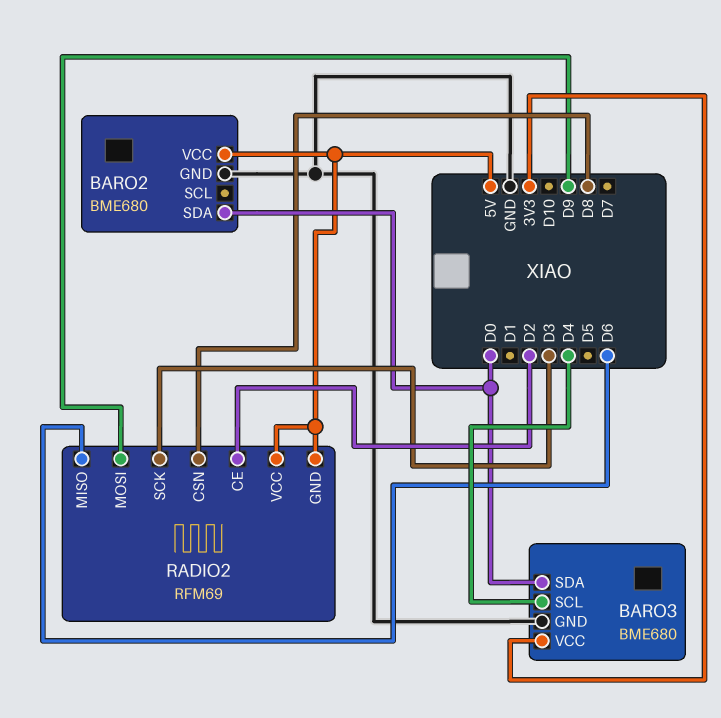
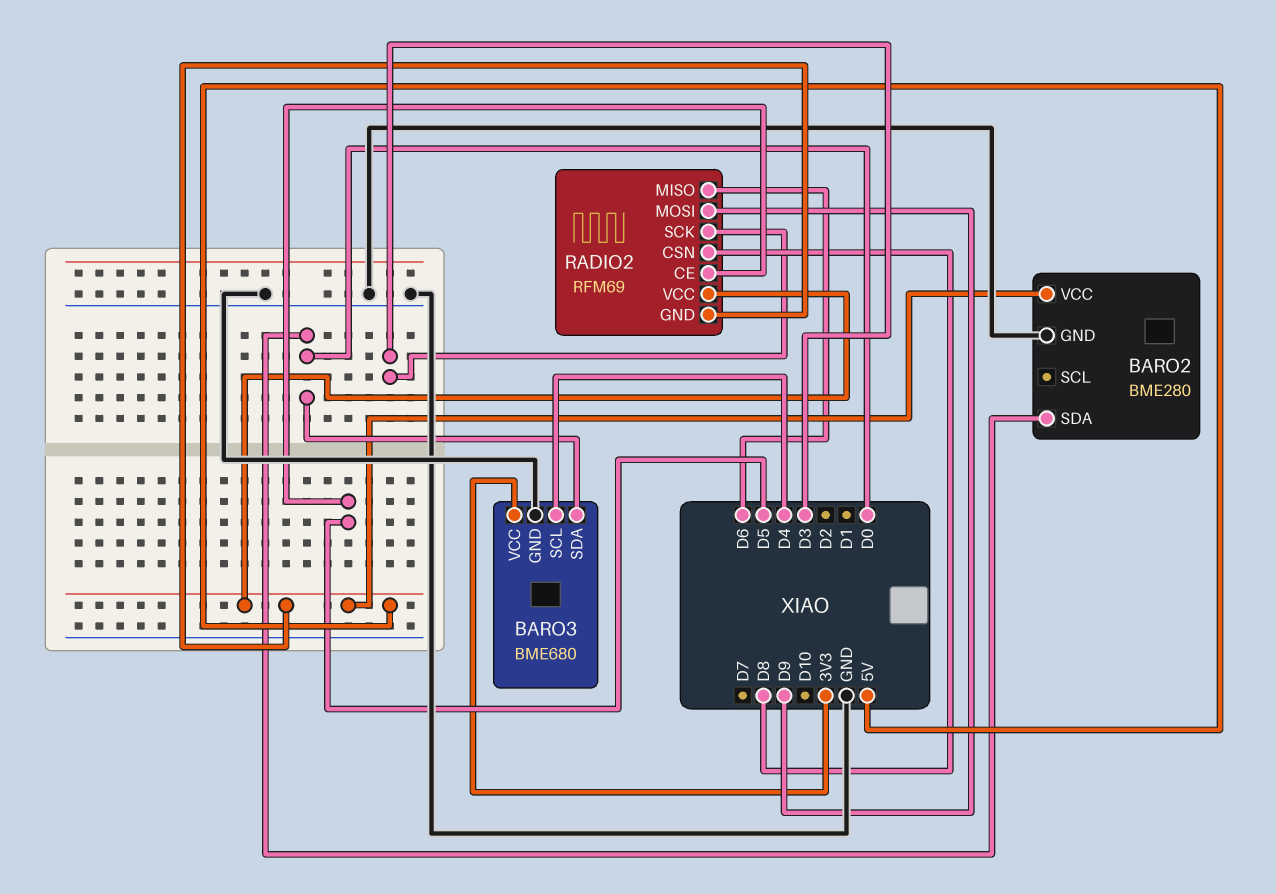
BARO2: BME680 -> BME280
RADIO2 pin CE: D2 -> D5

